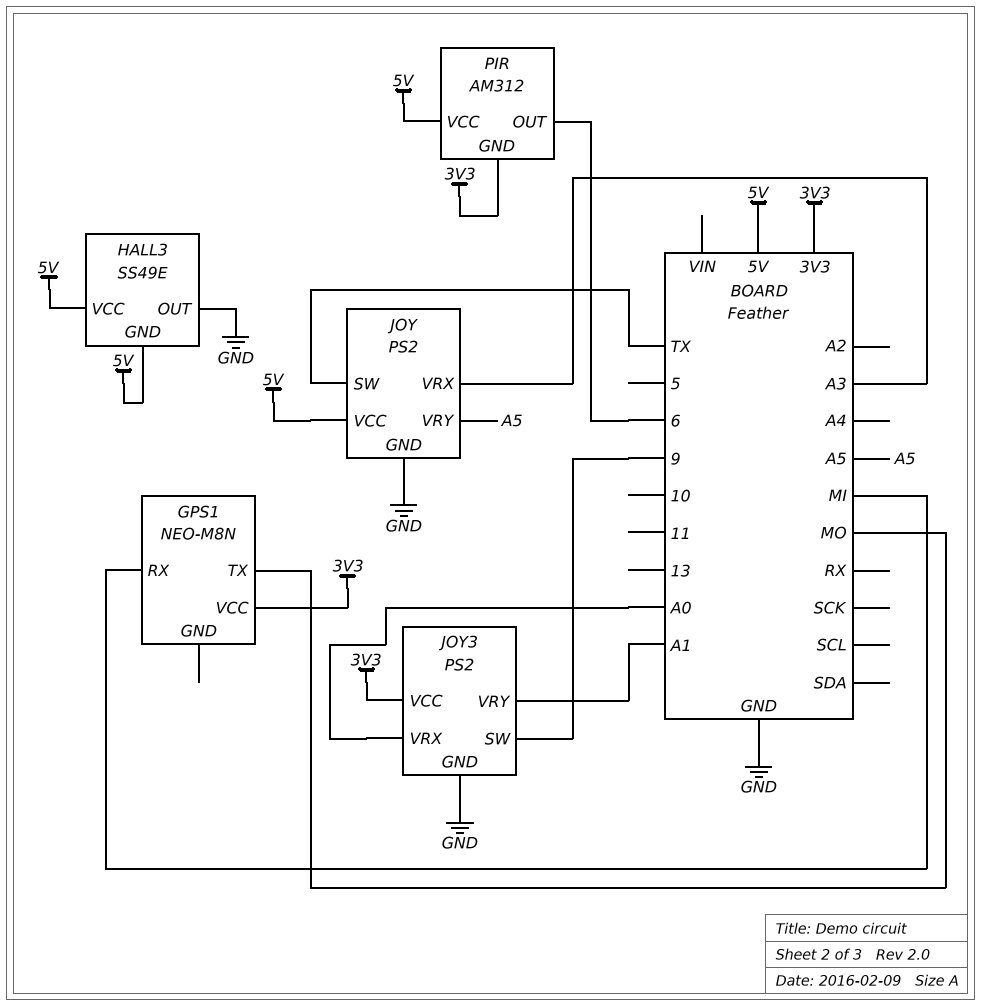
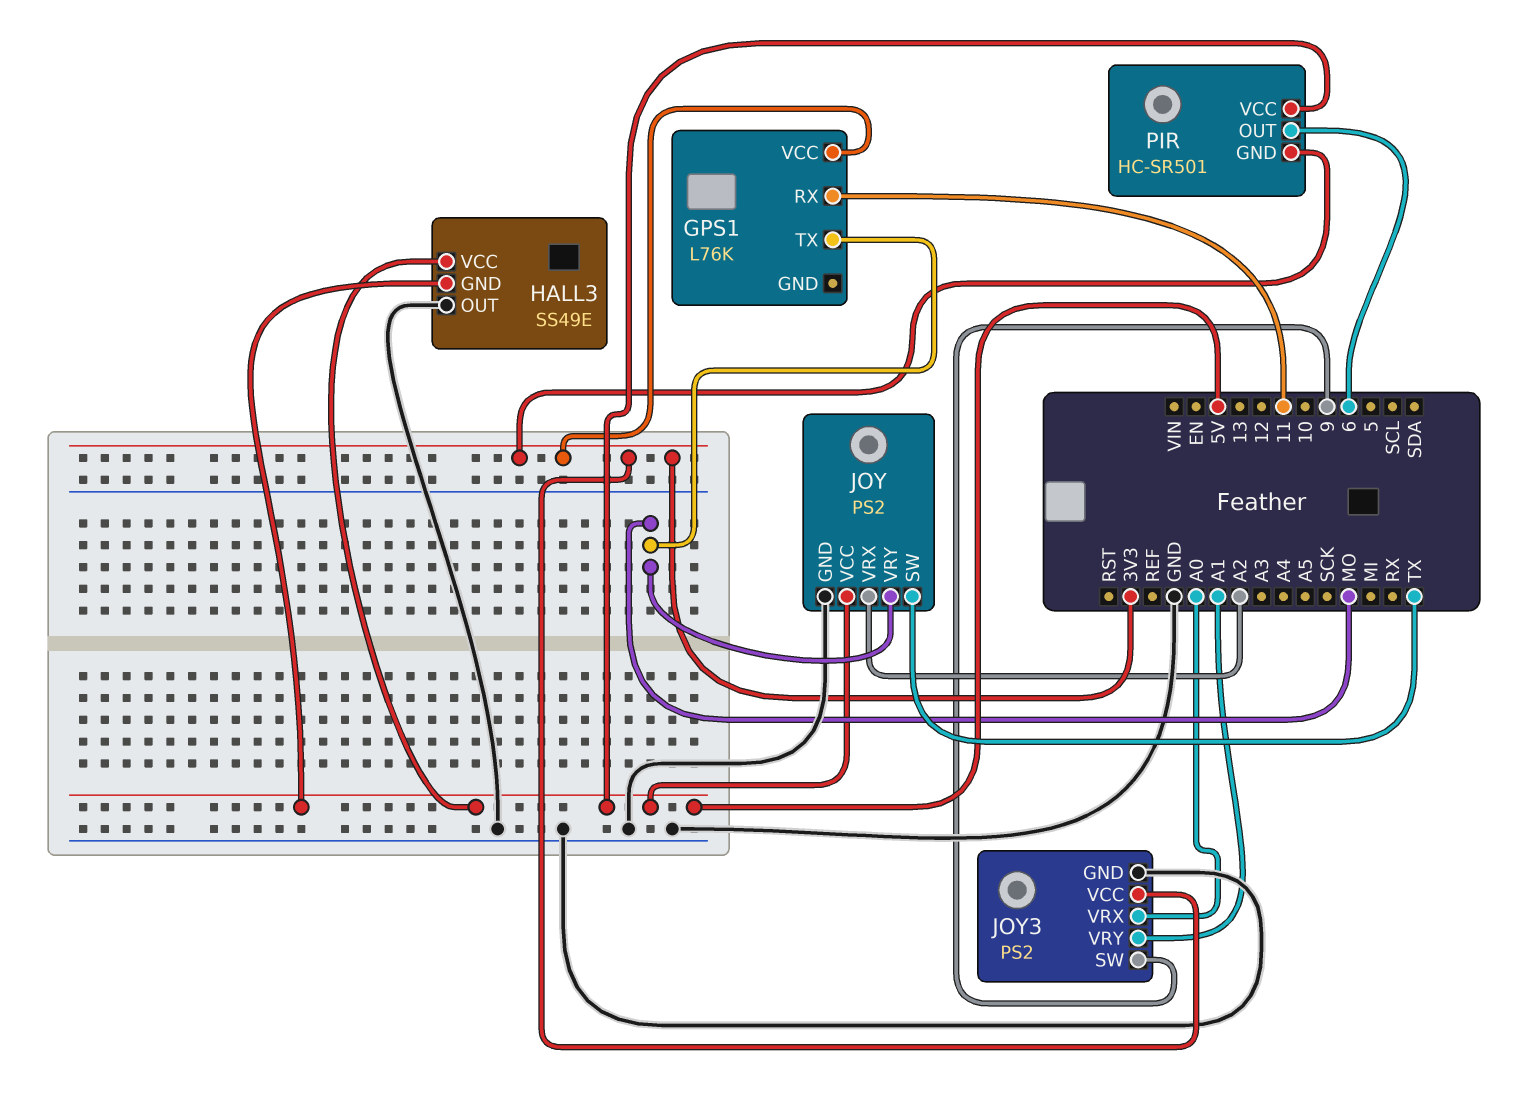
GPS1: NEO-M8N -> L76K
GPS1 pin RX: MI -> 11
JOY pin VRX: A3 -> A2
JOY pin VRY: A5 -> MO
PIR: AM312 -> HC-SR501

